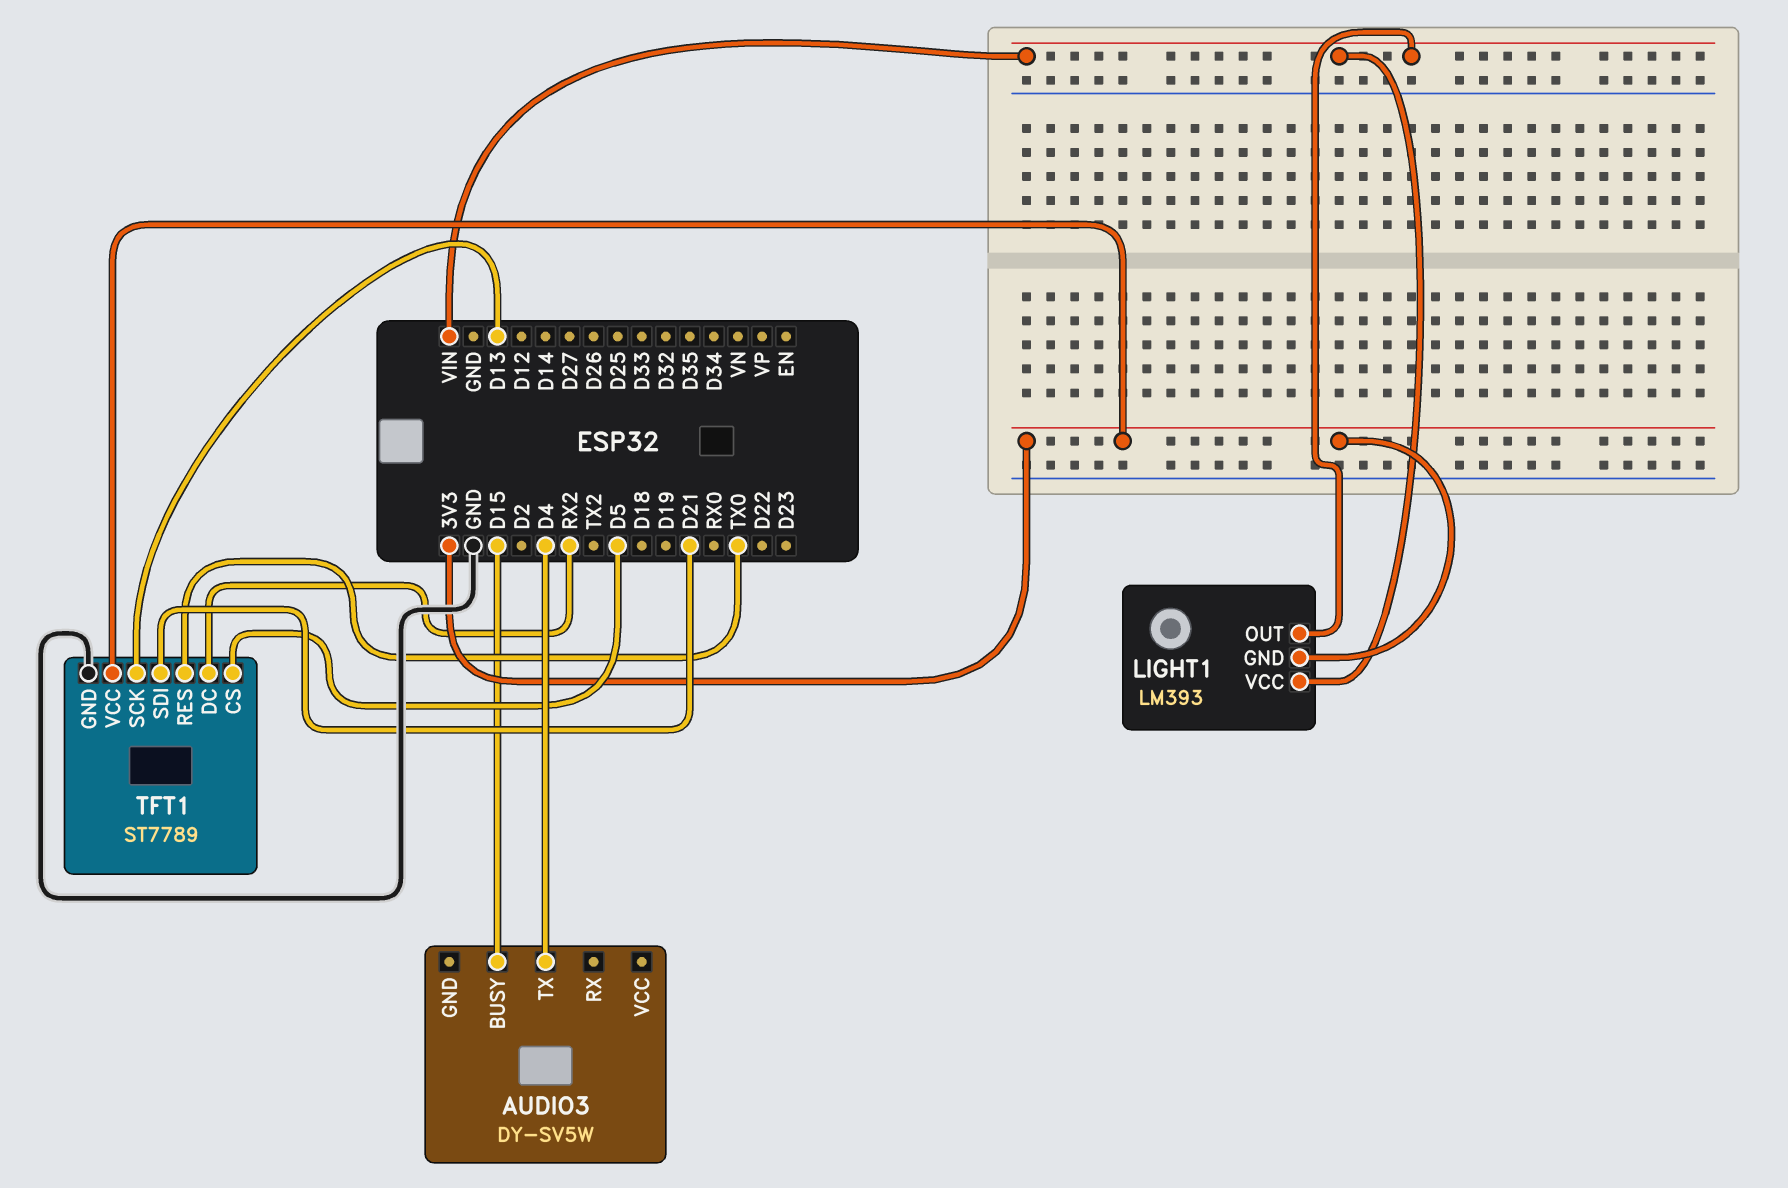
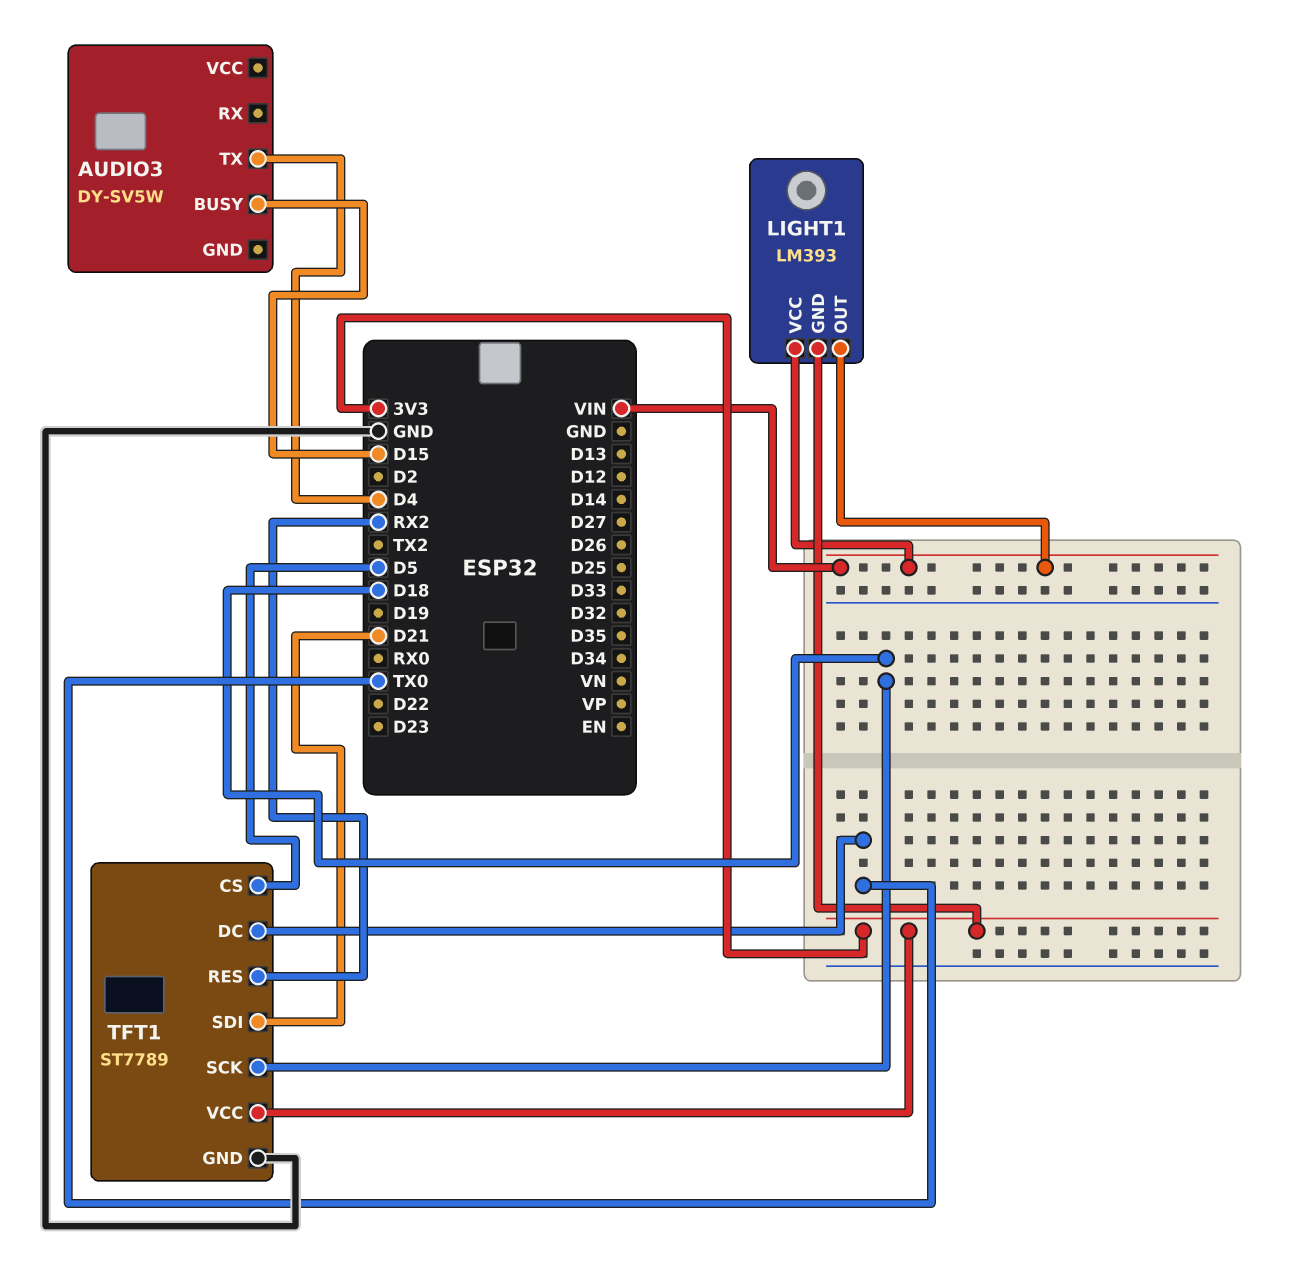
TFT1 pin DC: RX2 -> TX0
TFT1 pin RES: TX0 -> RX2
TFT1 pin SCK: D13 -> D18

